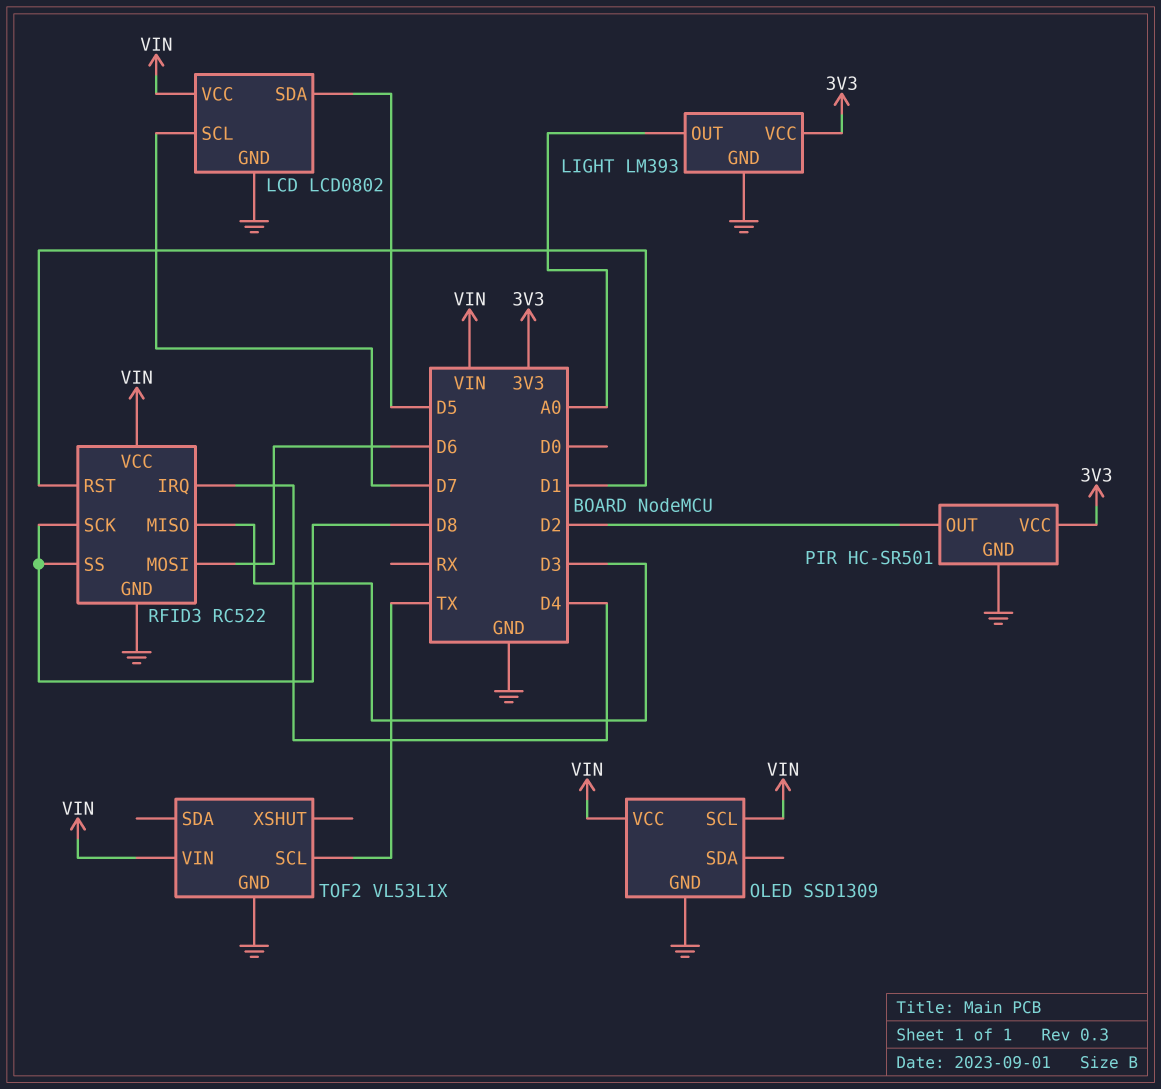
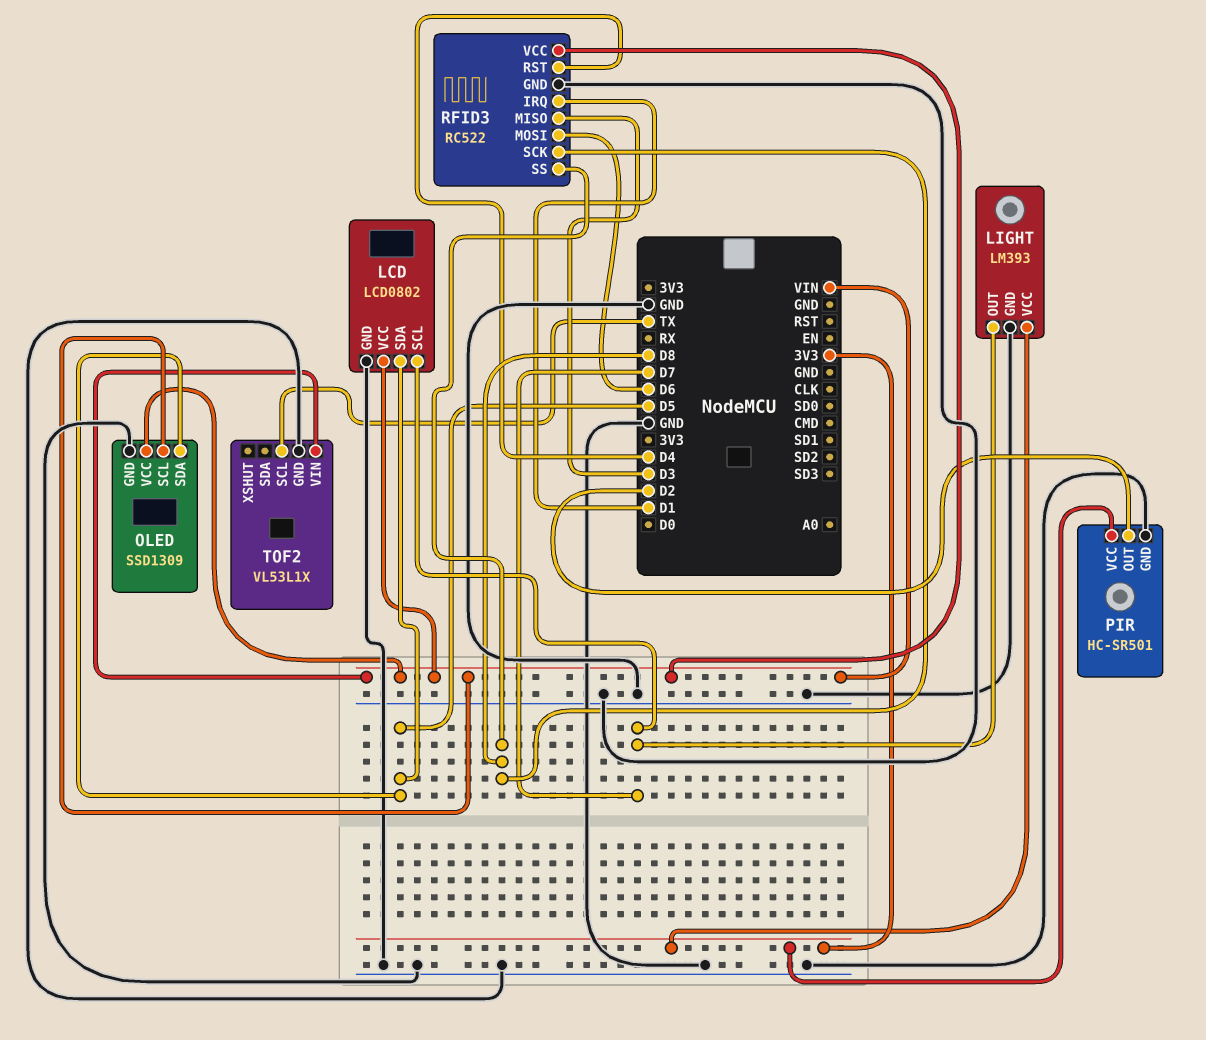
LIGHT pin OUT: A0 -> D7
OLED pin SDA: none -> D5
RFID3 pin IRQ: D4 -> D1
RFID3 pin RST: D1 -> D4

